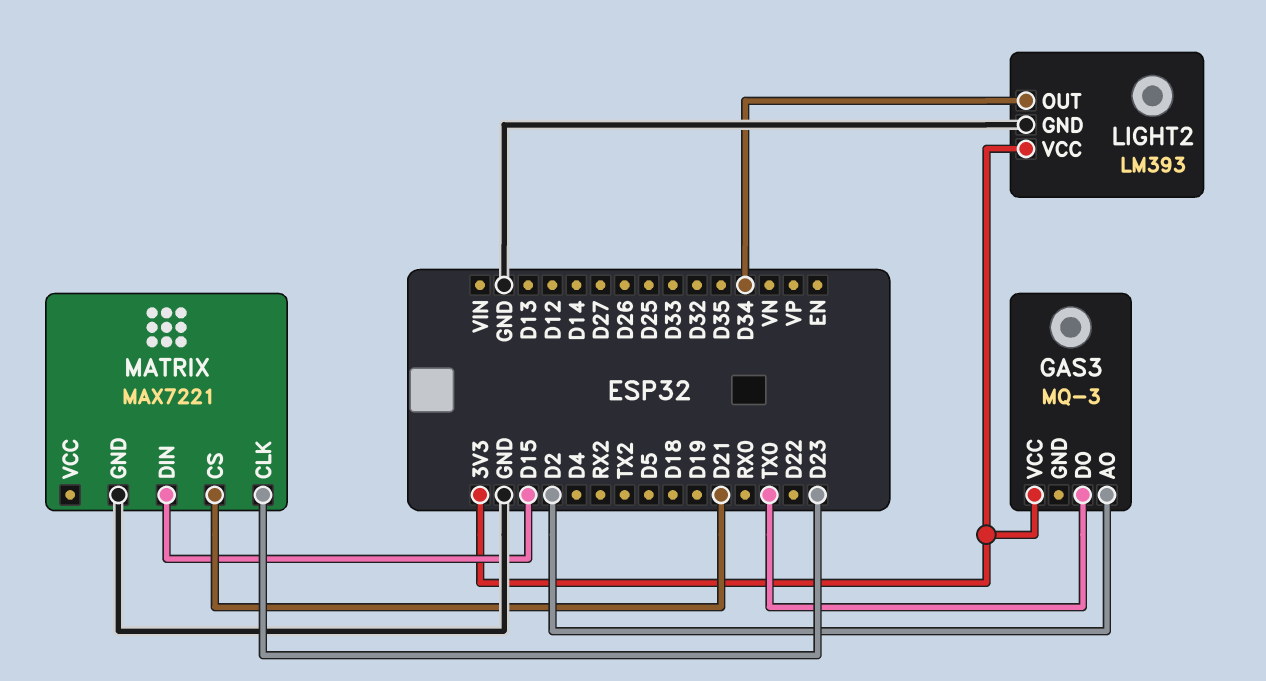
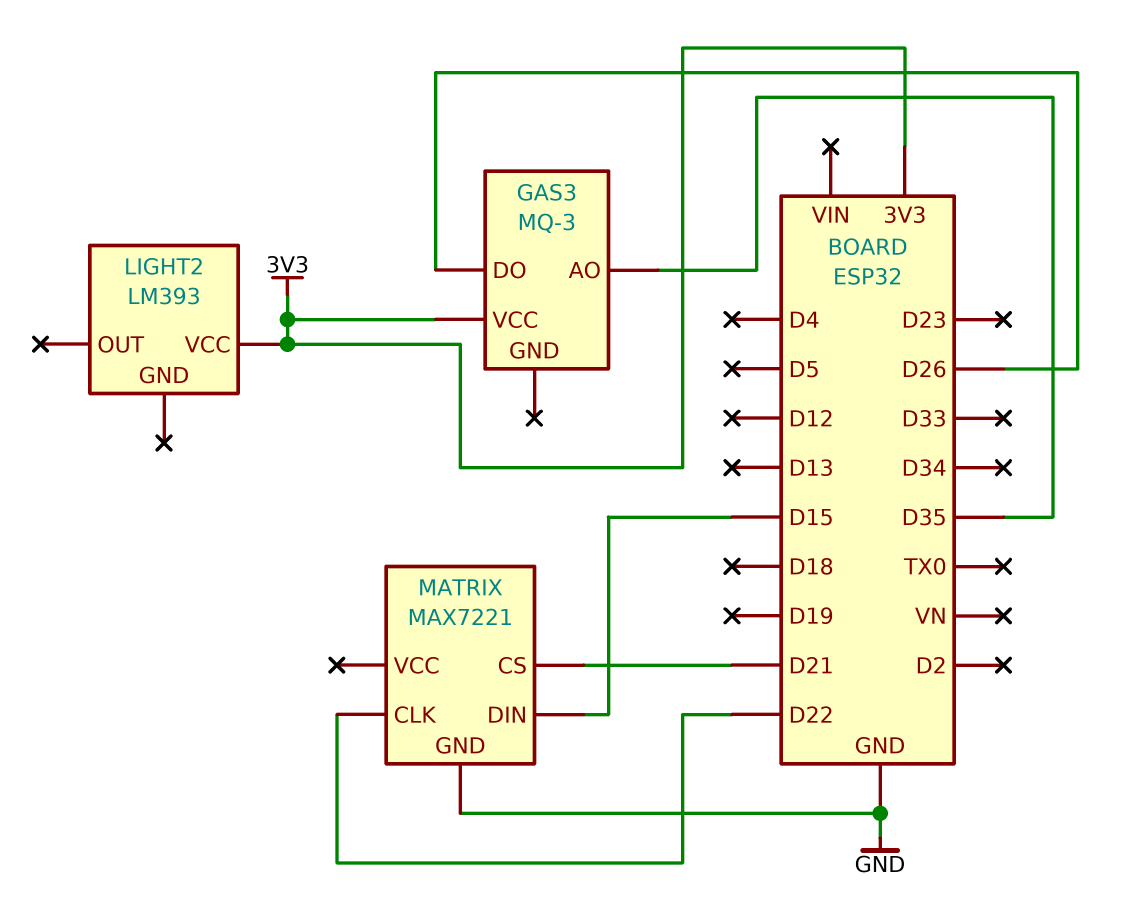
GAS3 pin AO: D2 -> D35
GAS3 pin DO: TX0 -> D26
LIGHT2 pin GND: GND -> none
LIGHT2 pin OUT: D34 -> none
MATRIX pin CLK: D23 -> D22

